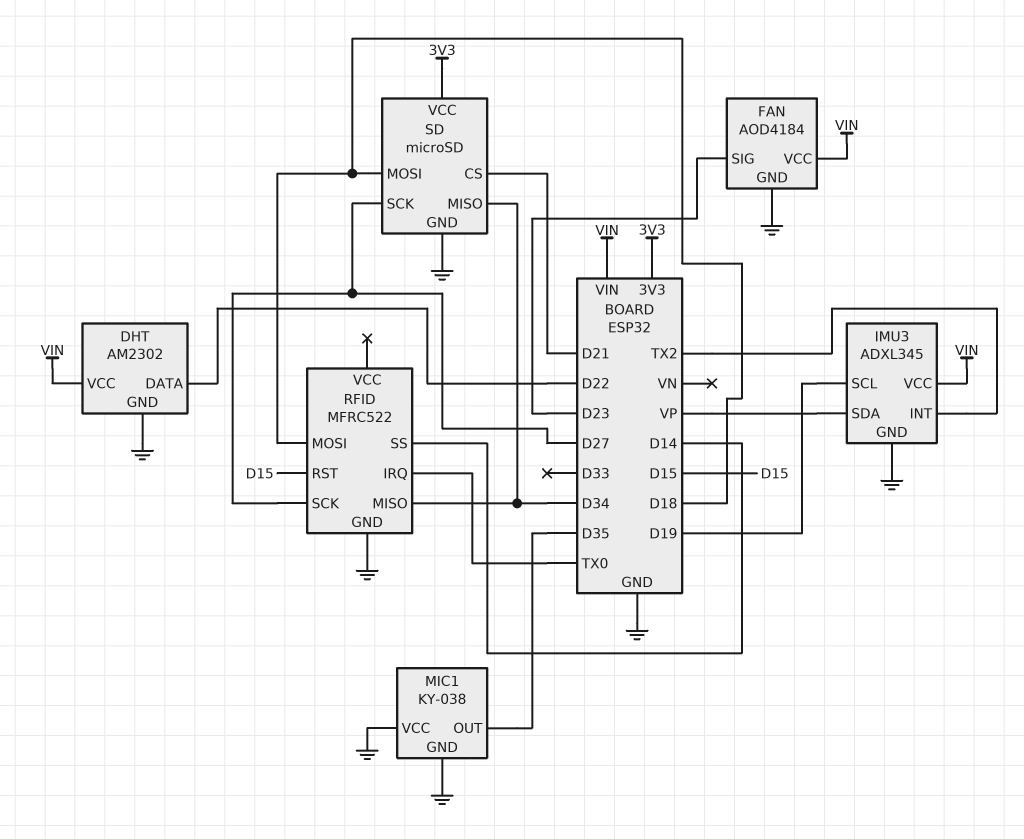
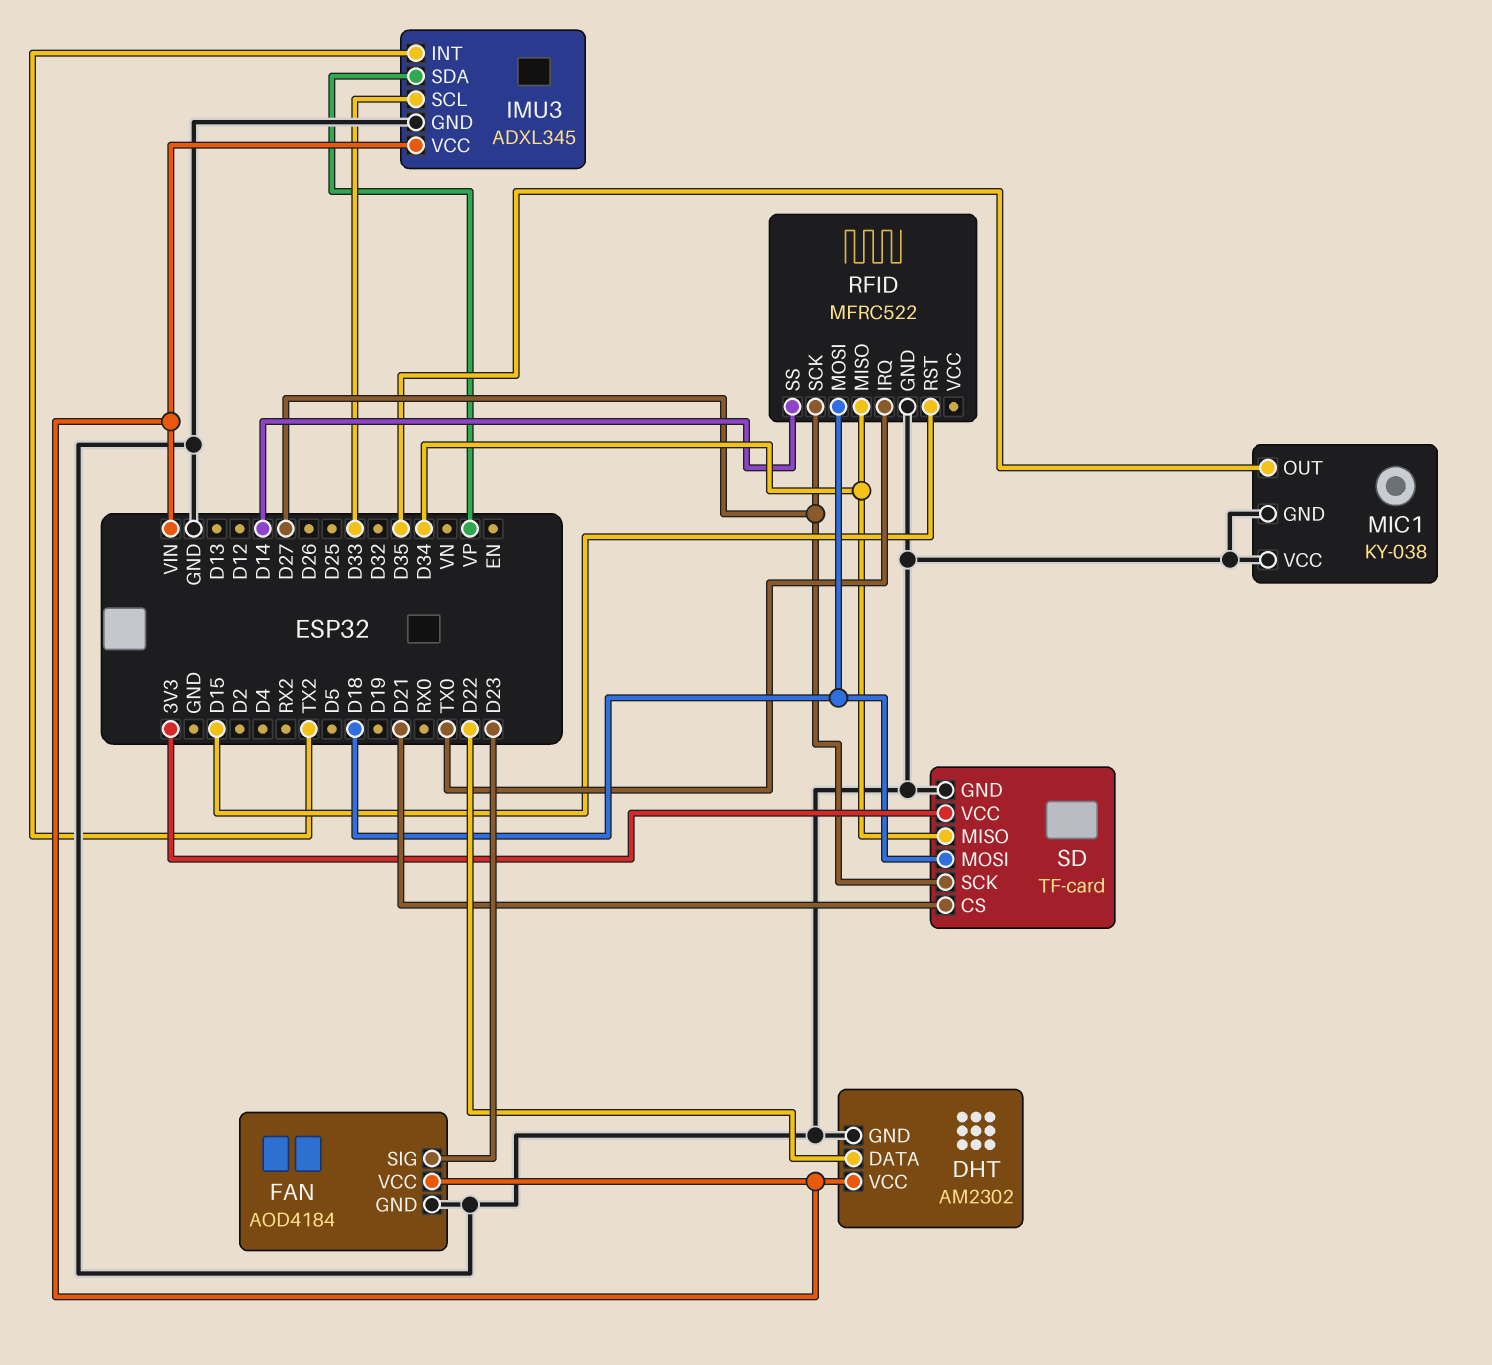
IMU3 pin SCL: D19 -> D33
SD: microSD -> TF-card

